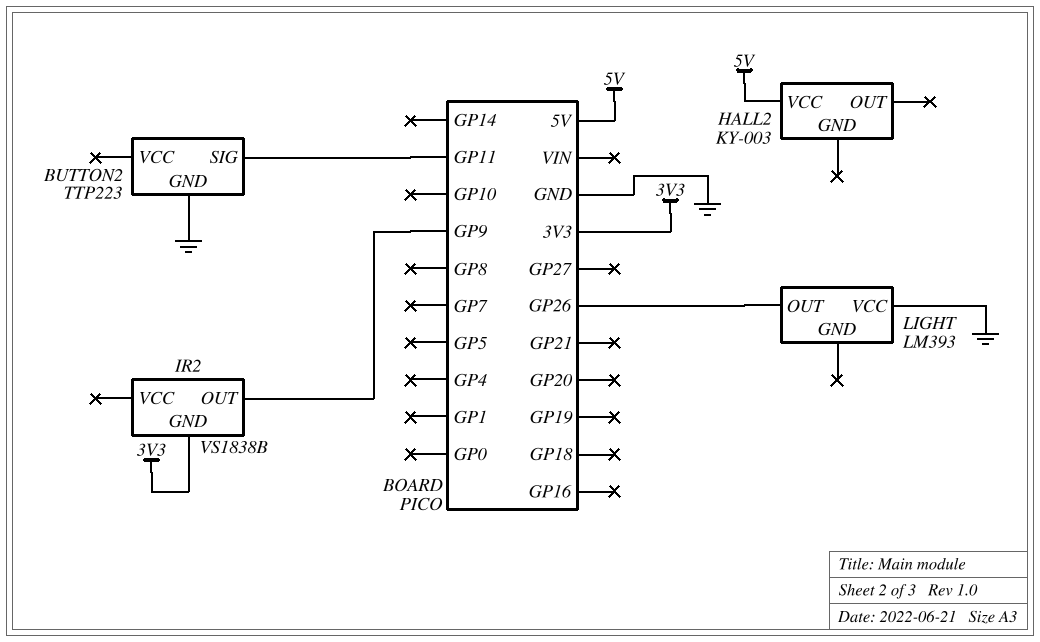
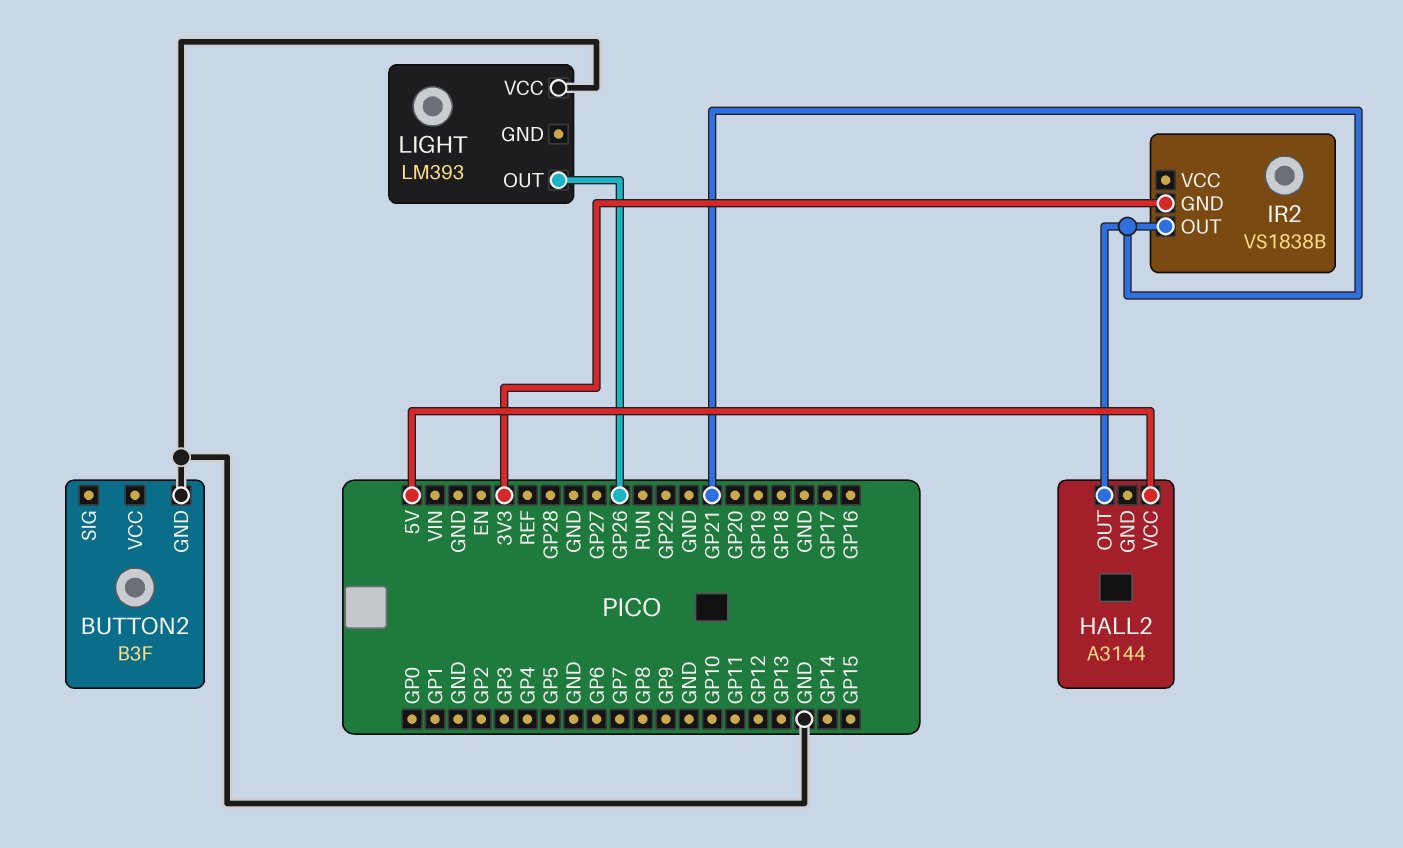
BUTTON2: TTP223 -> B3F
BUTTON2 pin SIG: GP11 -> none
HALL2: KY-003 -> A3144
HALL2 pin OUT: none -> GP21
IR2 pin OUT: GP9 -> GP21

